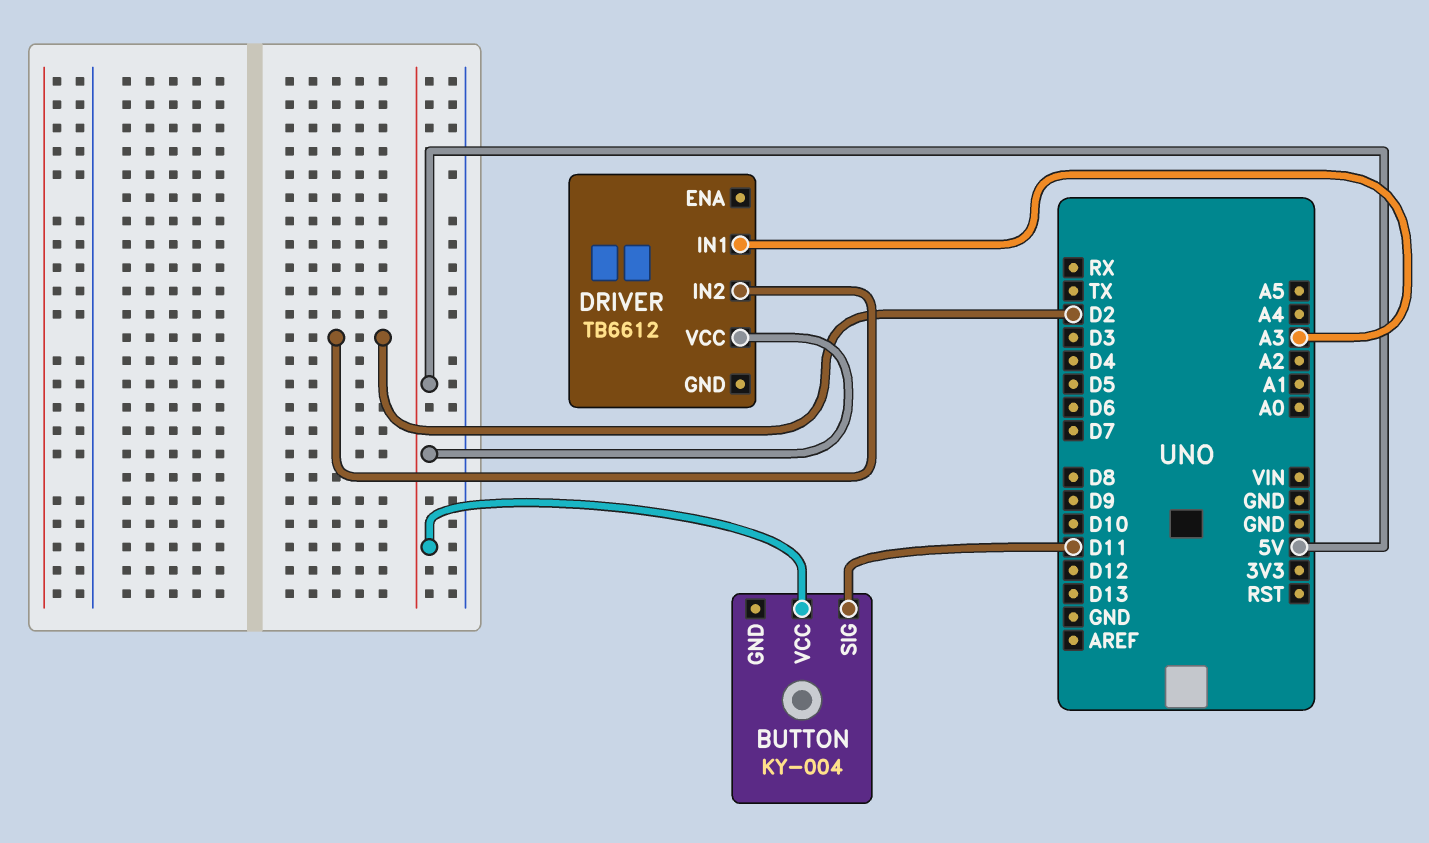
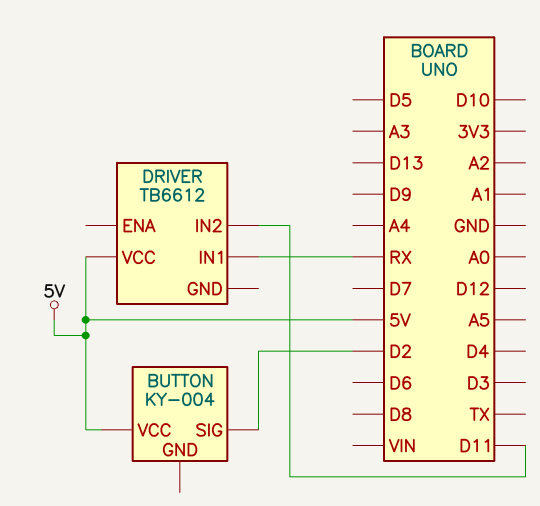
BUTTON pin SIG: D11 -> D2
DRIVER pin IN1: A3 -> RX
DRIVER pin IN2: D2 -> D11

